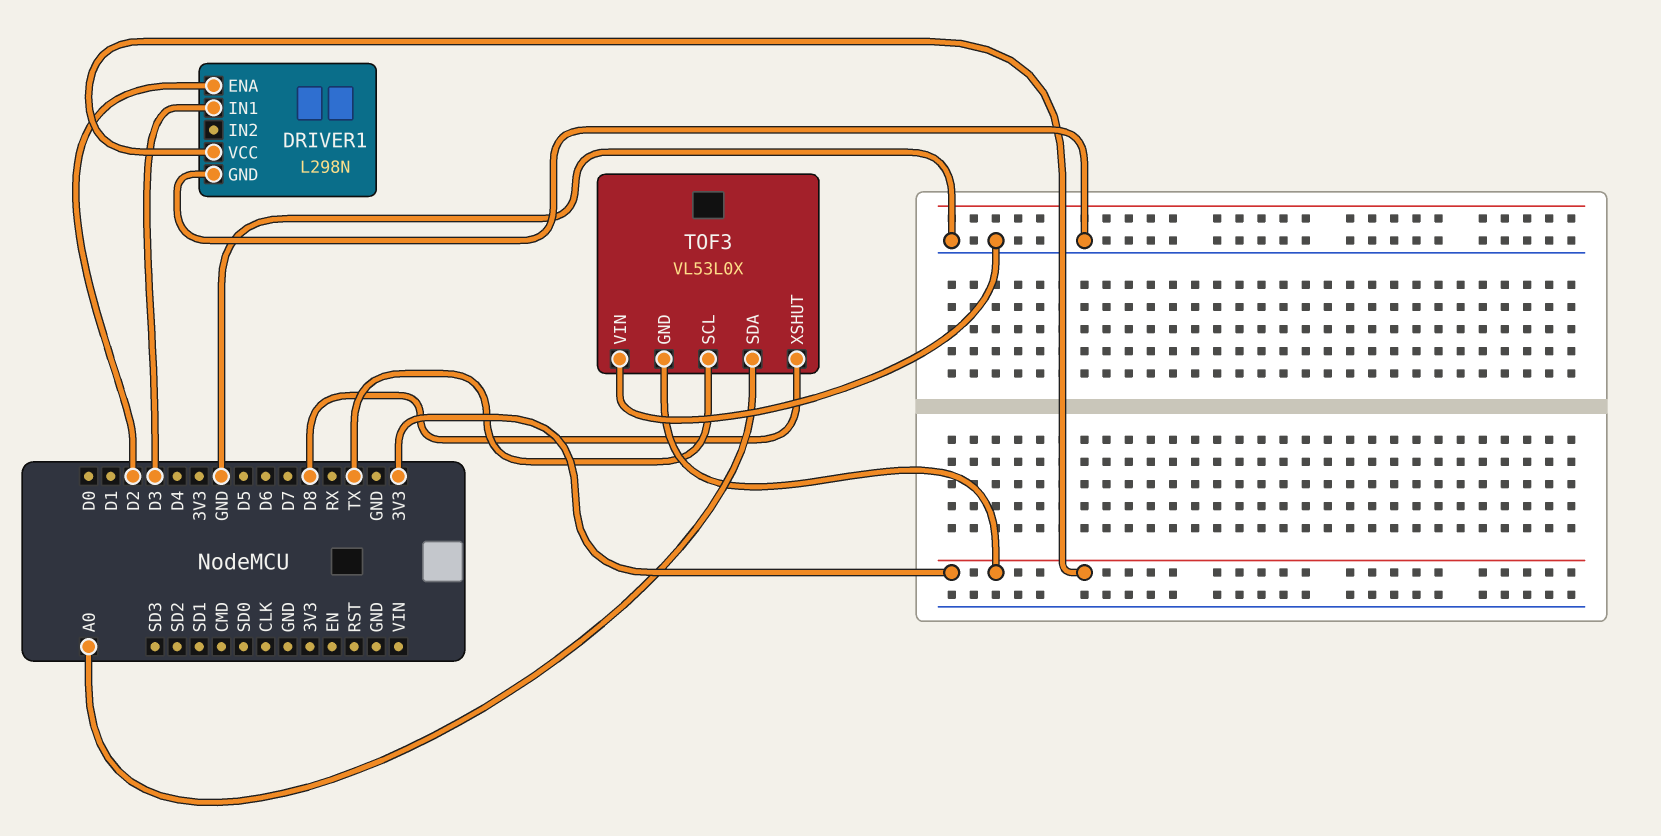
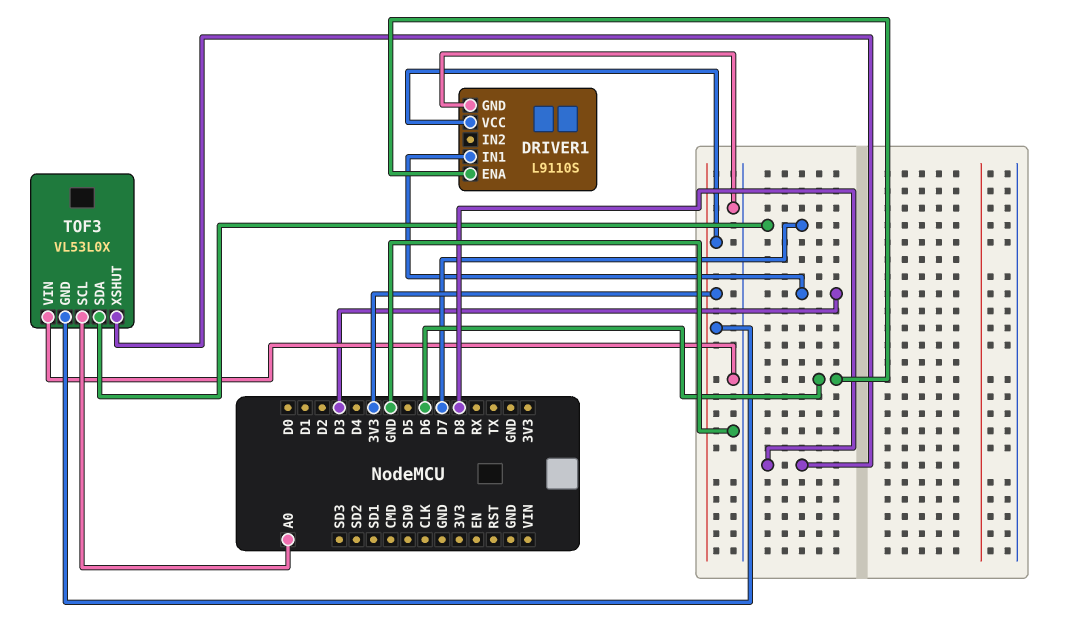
DRIVER1: L298N -> L9110S
DRIVER1 pin ENA: D2 -> D6
TOF3 pin SCL: TX -> A0
TOF3 pin SDA: A0 -> D7

